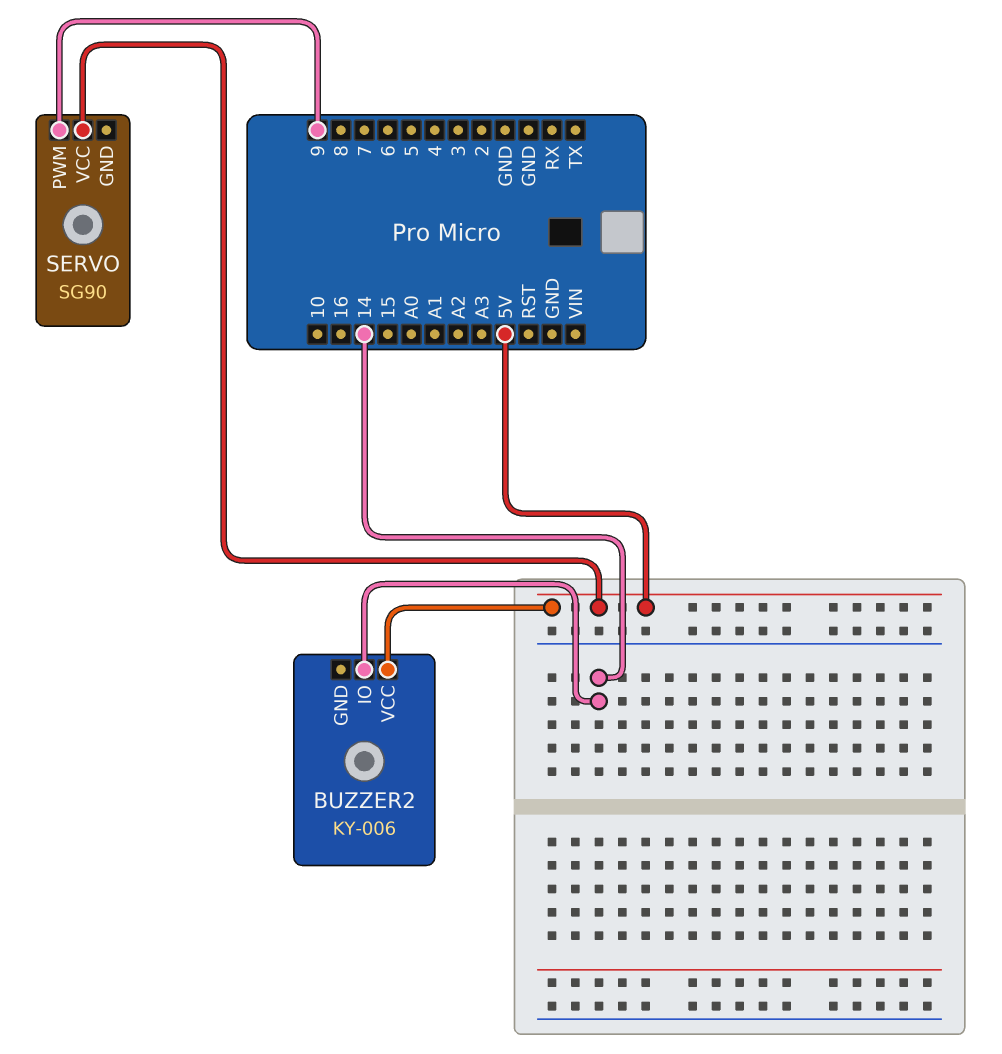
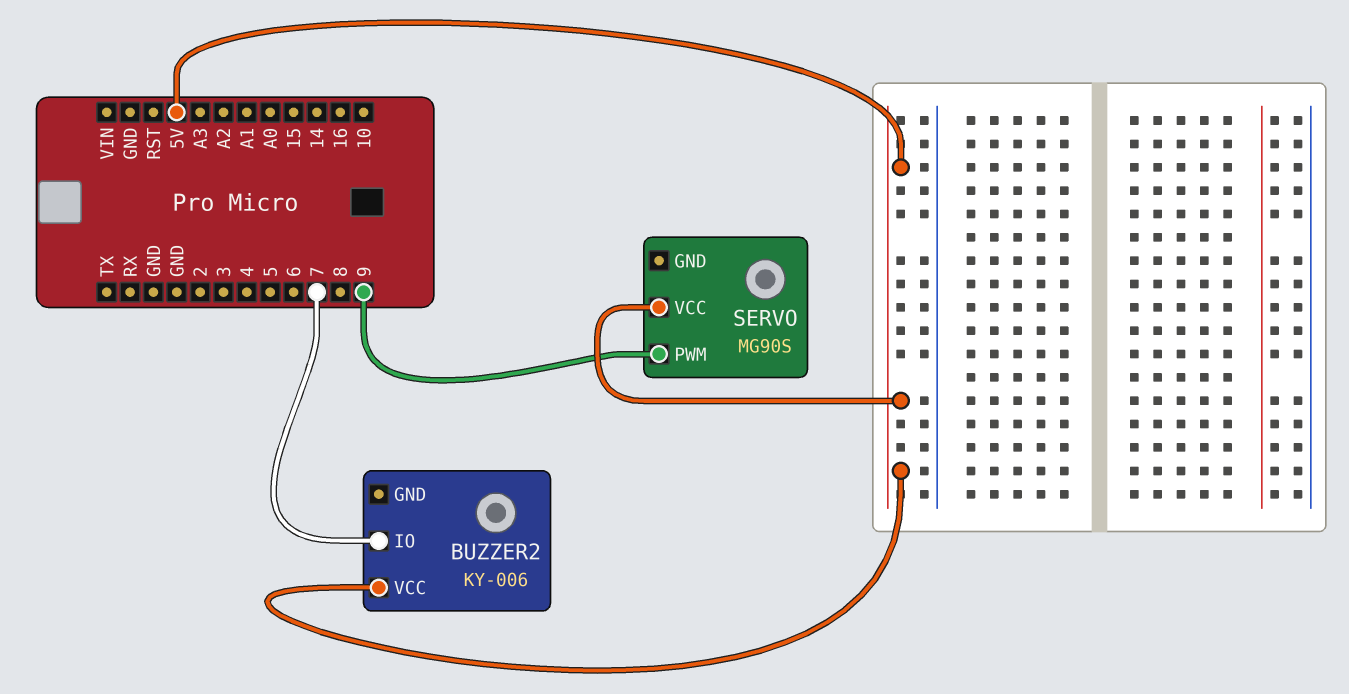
BUZZER2 pin IO: 14 -> 7
SERVO: SG90 -> MG90S

